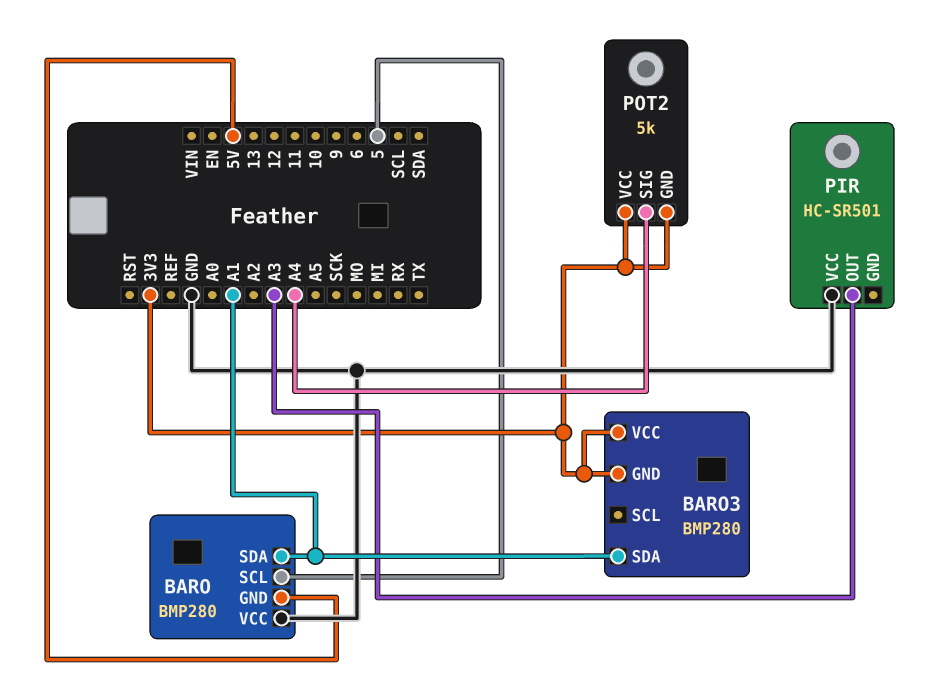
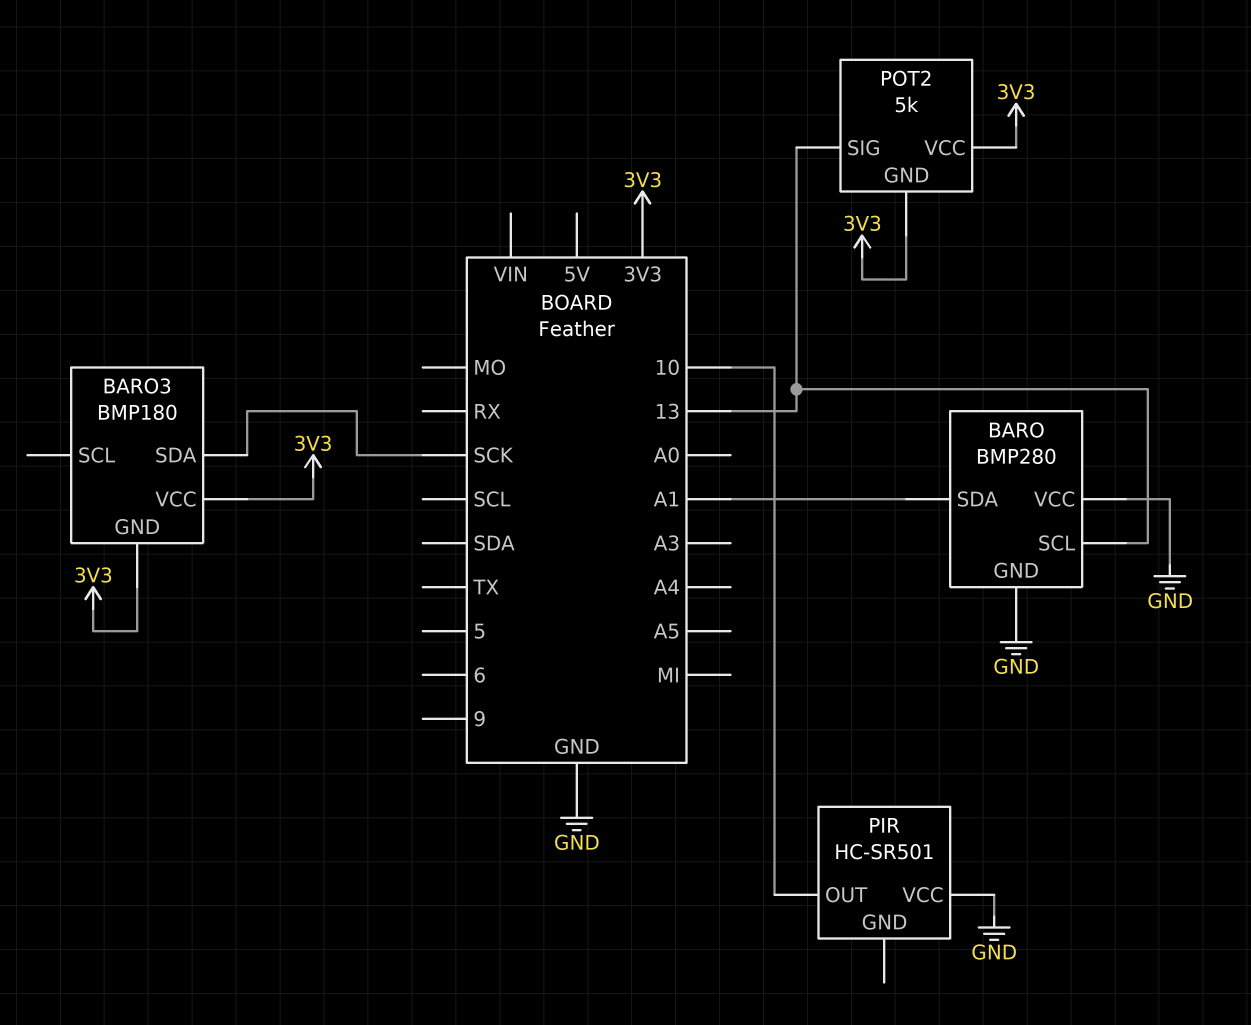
BARO pin GND: 5V -> GND
BARO pin SCL: 5 -> 13
BARO3: BMP280 -> BMP180
BARO3 pin SDA: A1 -> SCK
PIR pin OUT: A3 -> 10
POT2 pin SIG: A4 -> 13

